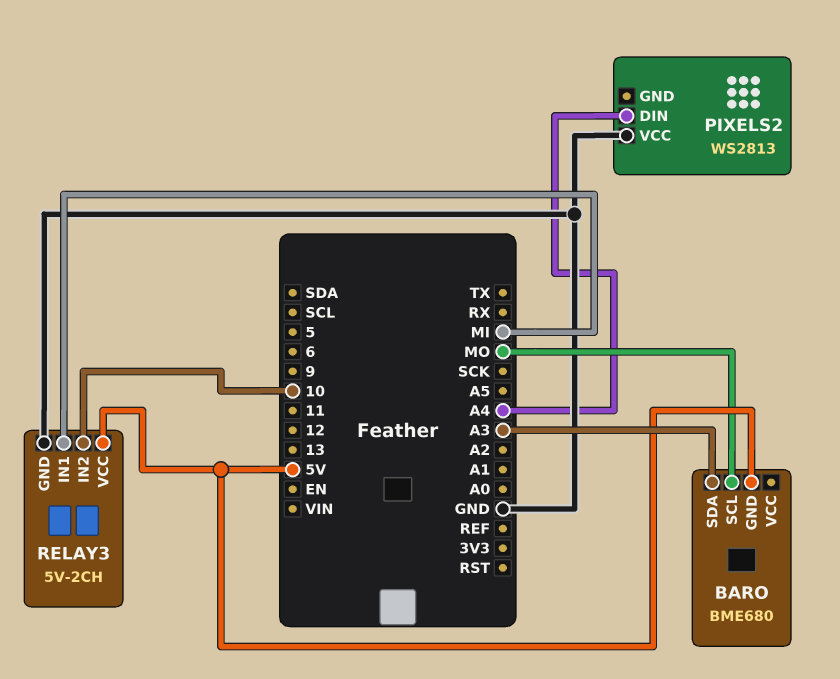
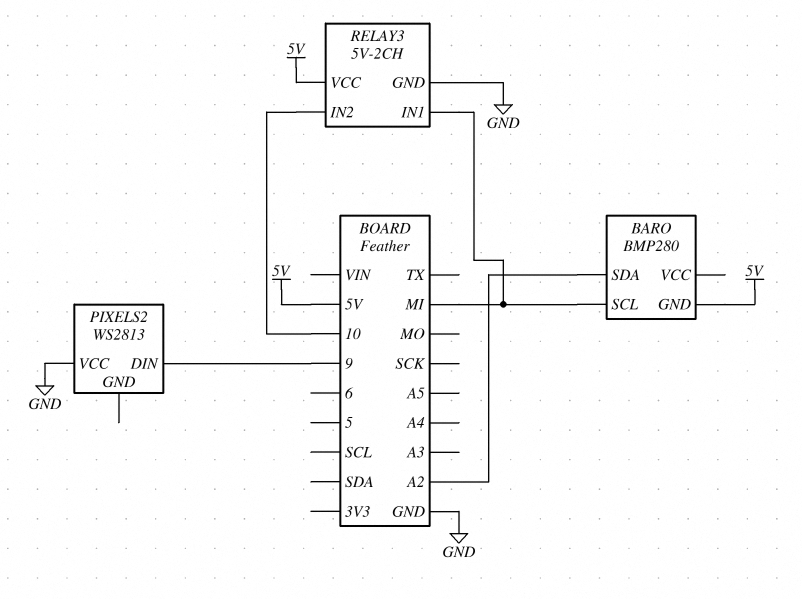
BARO: BME680 -> BMP280
BARO pin SCL: MO -> MI
BARO pin SDA: A3 -> A2
PIXELS2 pin DIN: A4 -> 9

